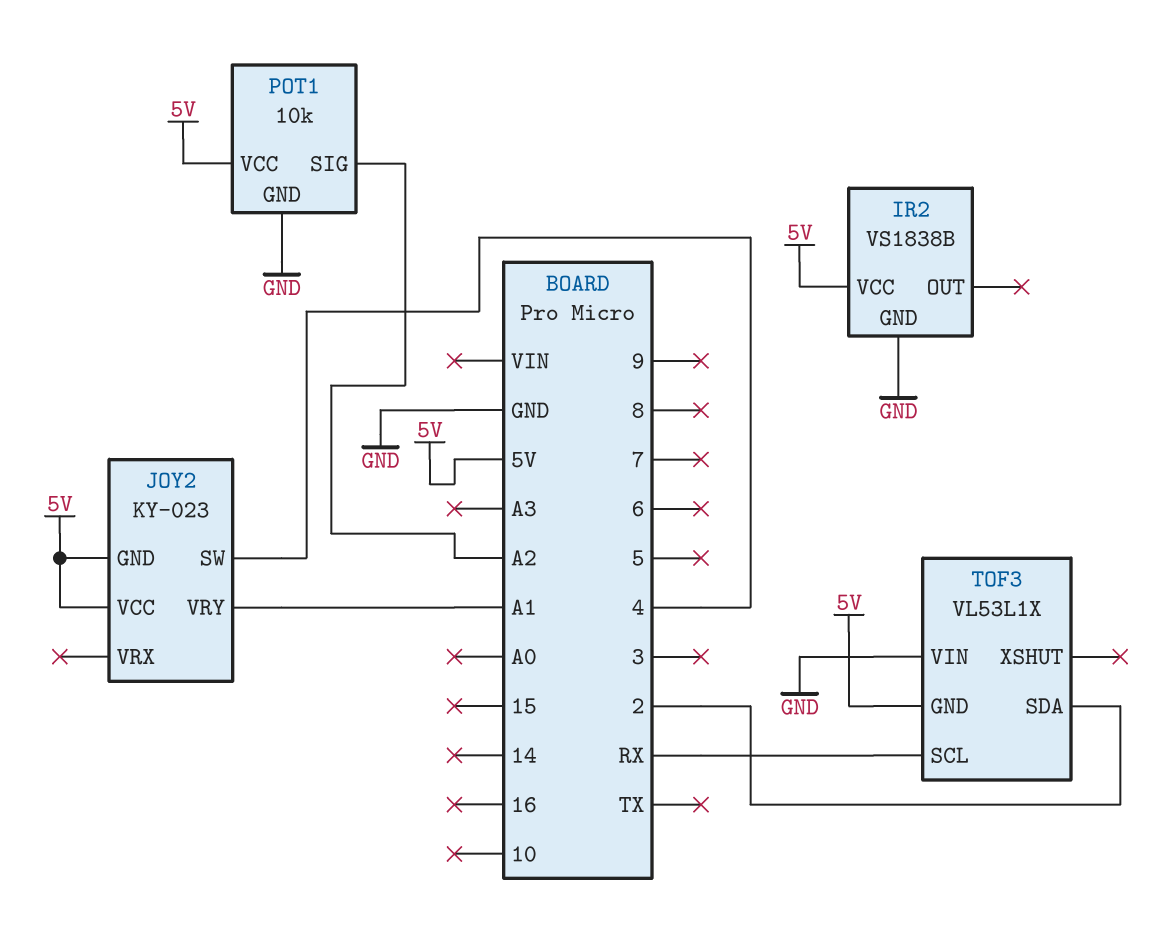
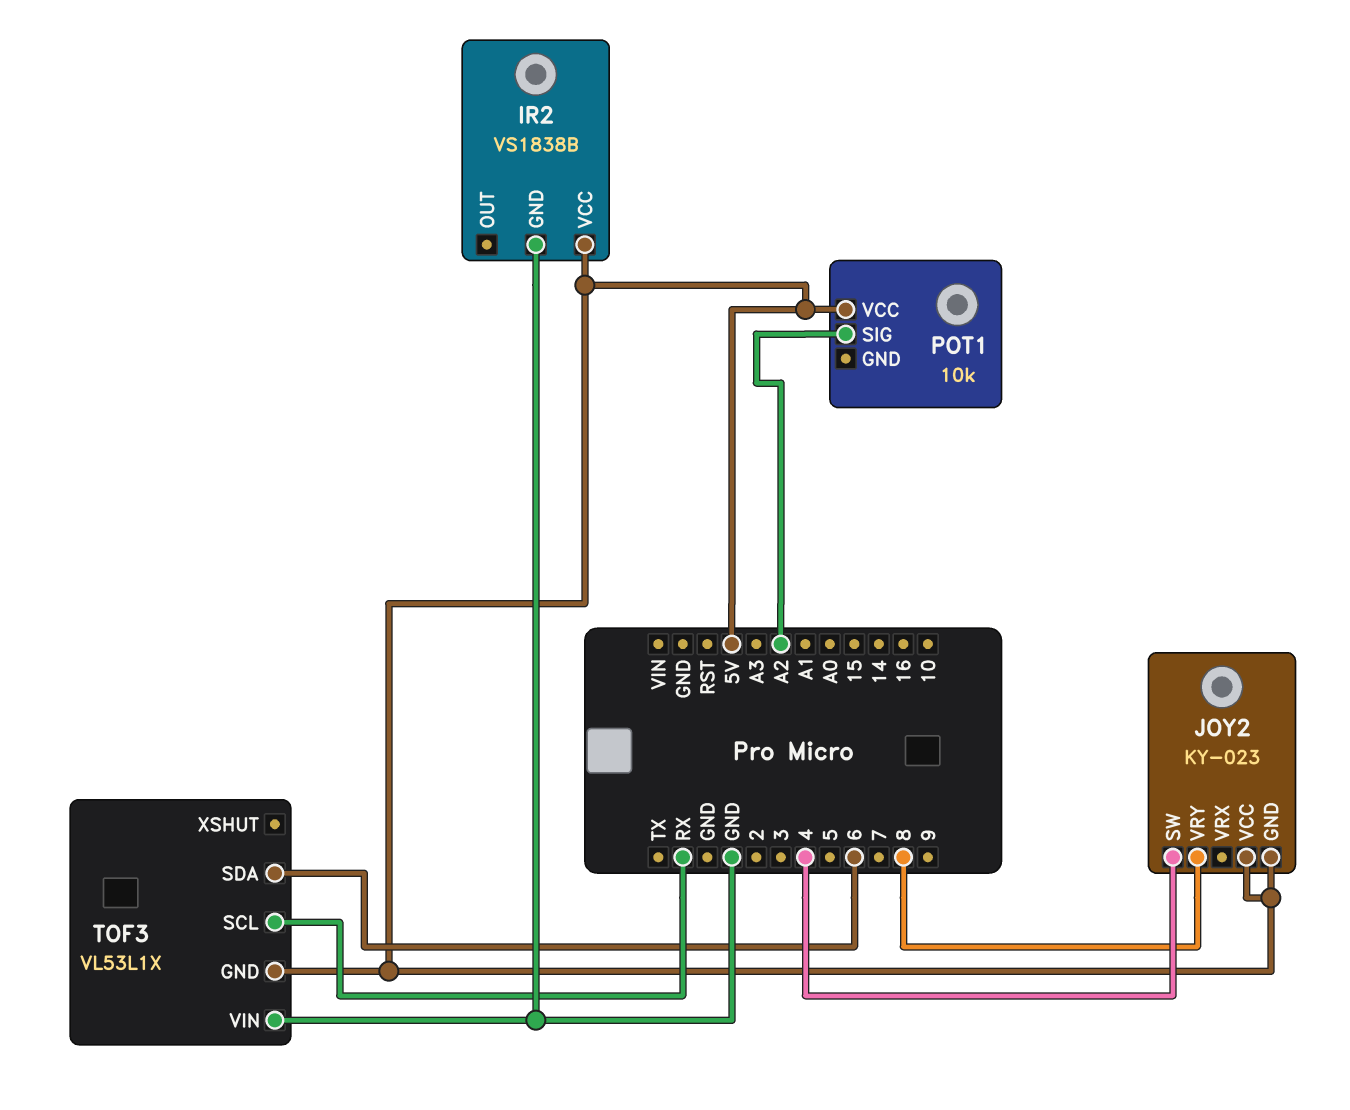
JOY2 pin VRY: A1 -> 8
POT1 pin GND: GND -> none
TOF3 pin SDA: 2 -> 6

